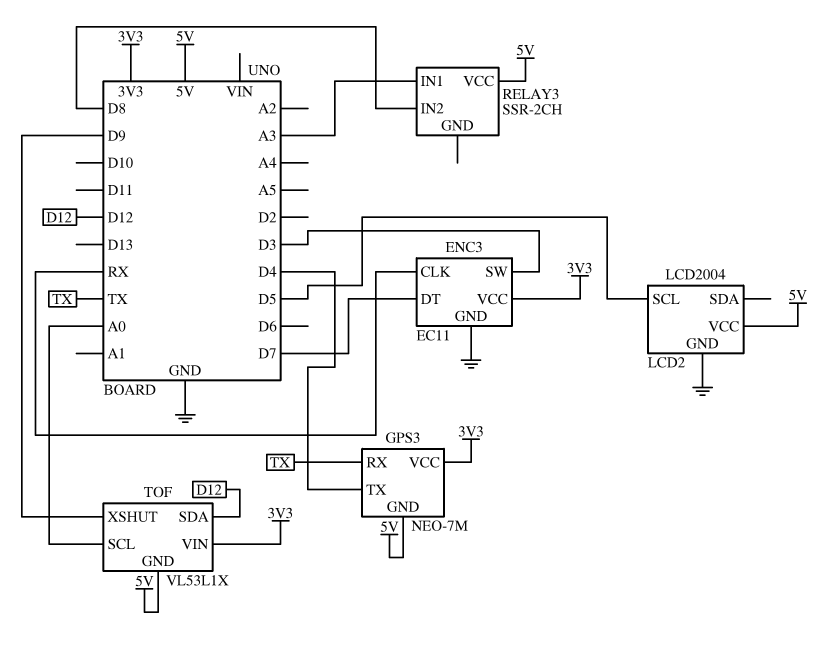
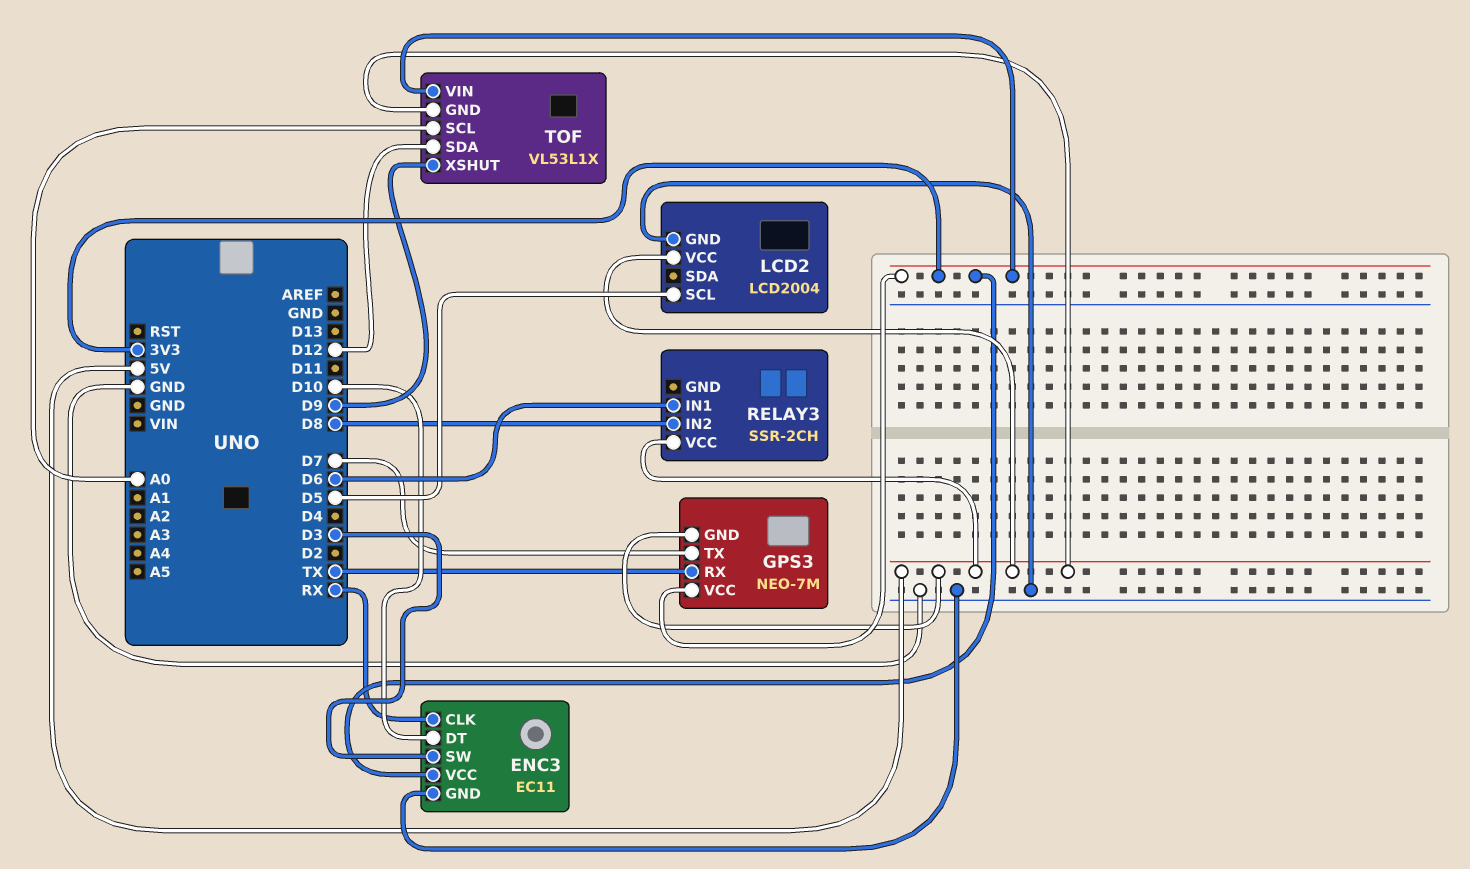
ENC3 pin DT: D7 -> D10
GPS3 pin TX: D4 -> D7
RELAY3 pin IN1: A3 -> D6

